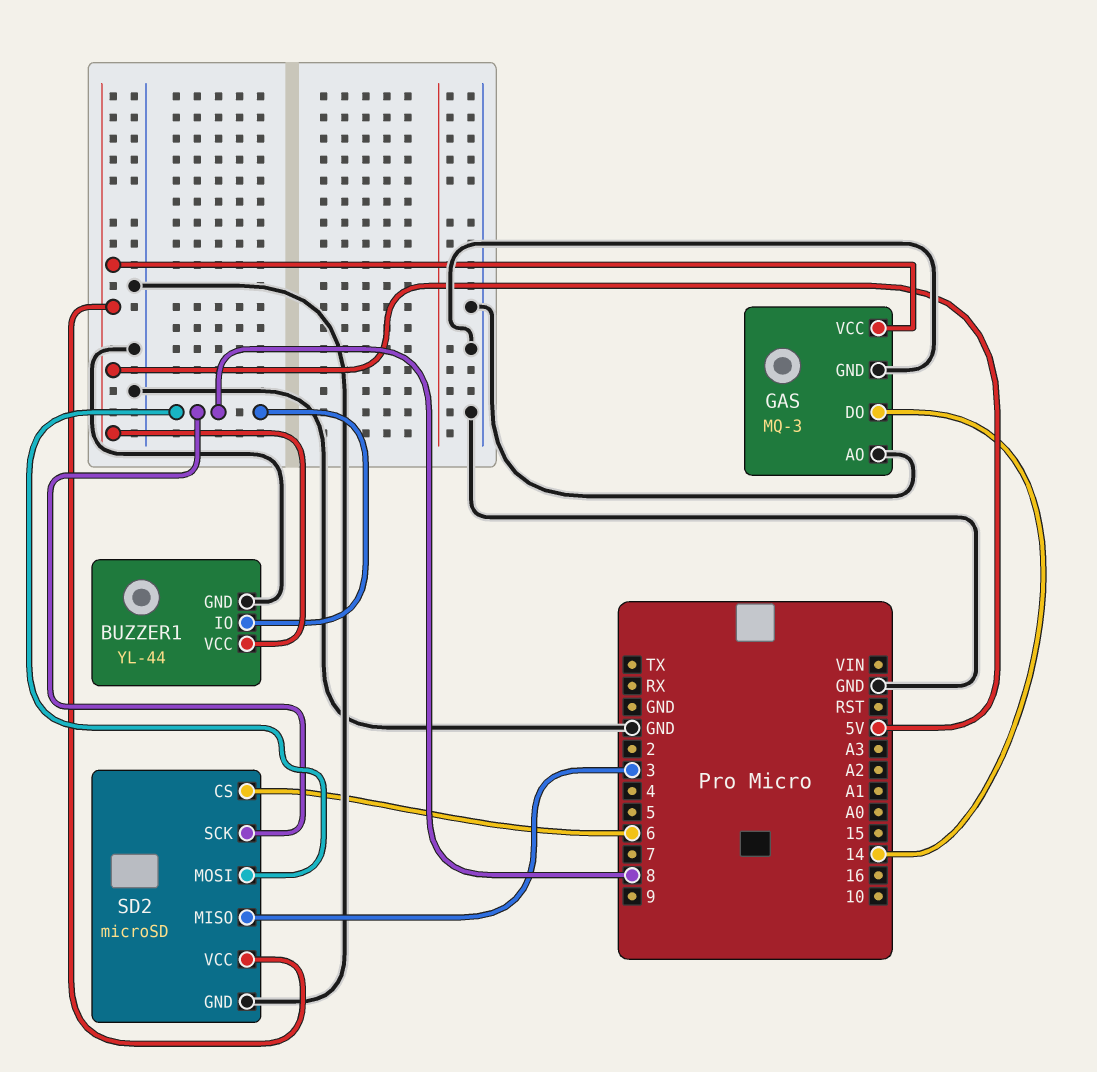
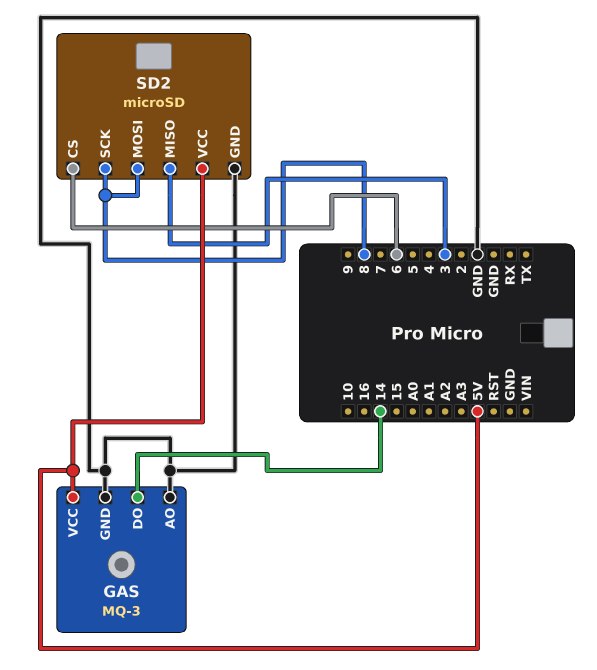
BUZZER1: YL-44 -> none
BUZZER1 pin GND: GND -> none
BUZZER1 pin IO: 8 -> none
BUZZER1 pin VCC: 5V -> none

